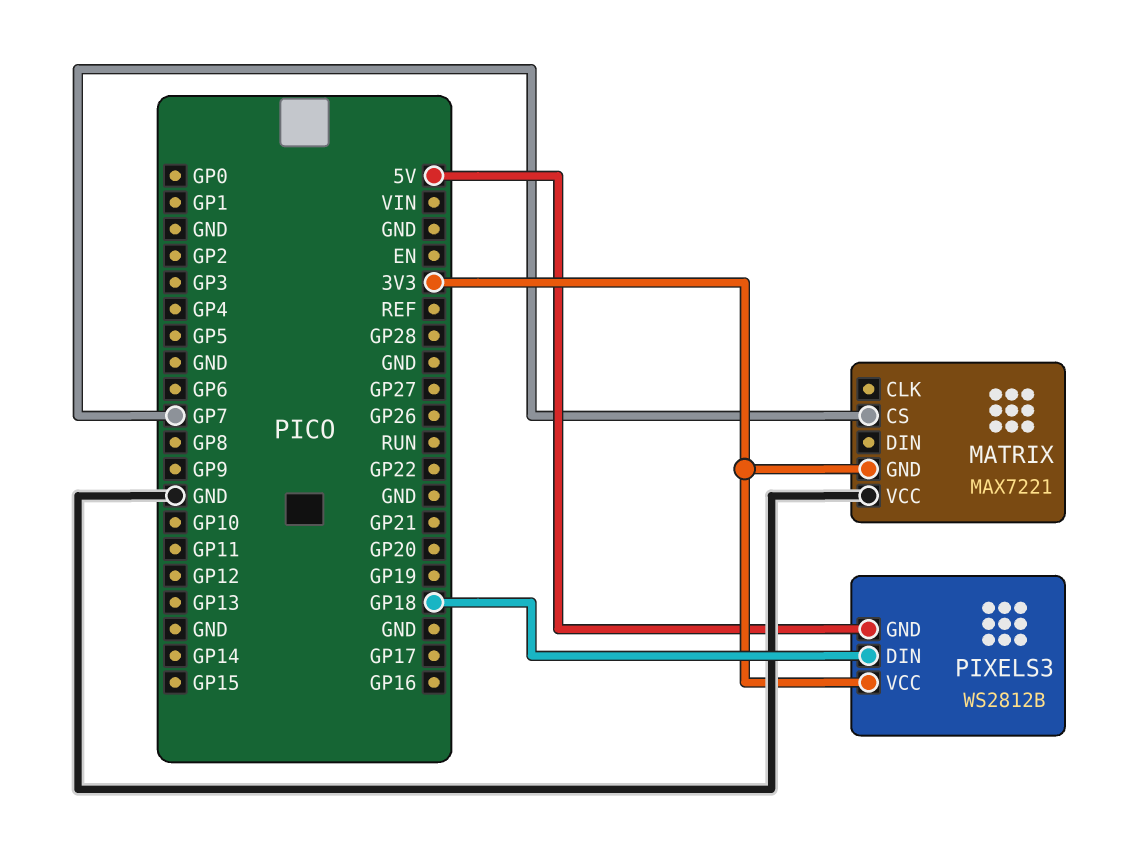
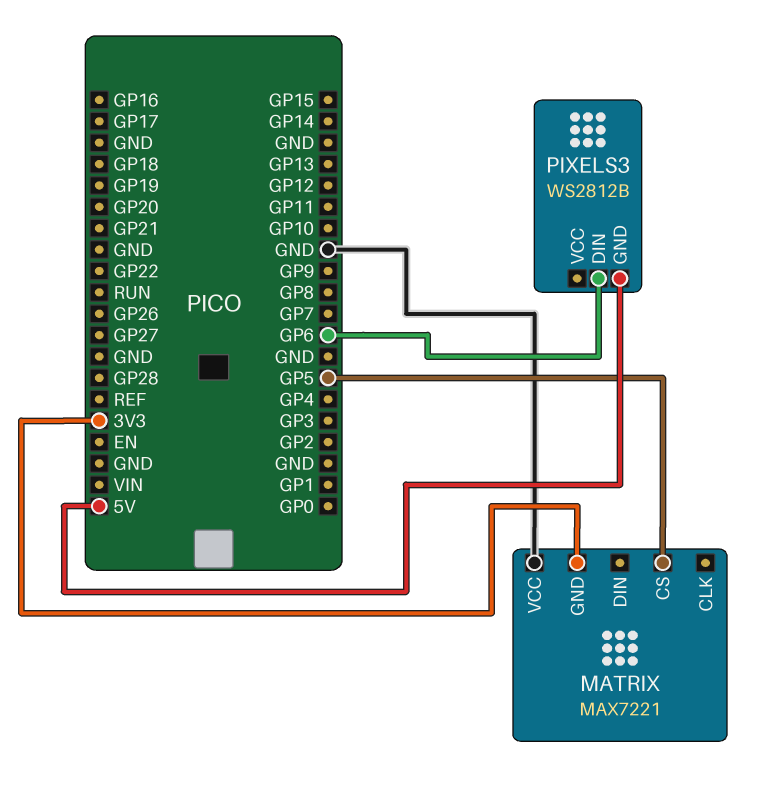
MATRIX pin CS: GP7 -> GP5
PIXELS3 pin DIN: GP18 -> GP6
PIXELS3 pin VCC: 3V3 -> none

